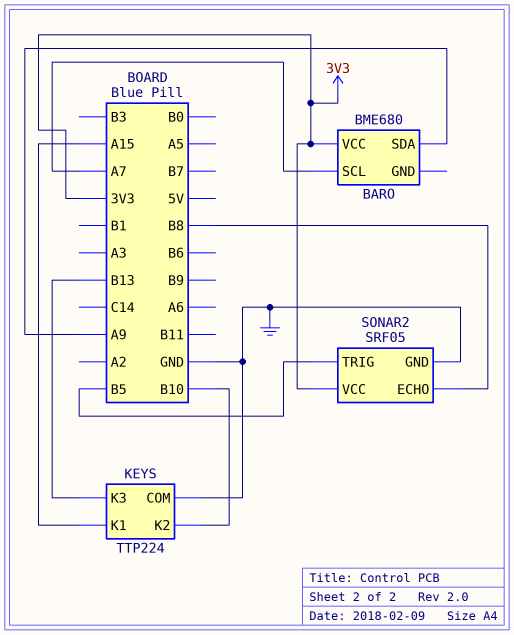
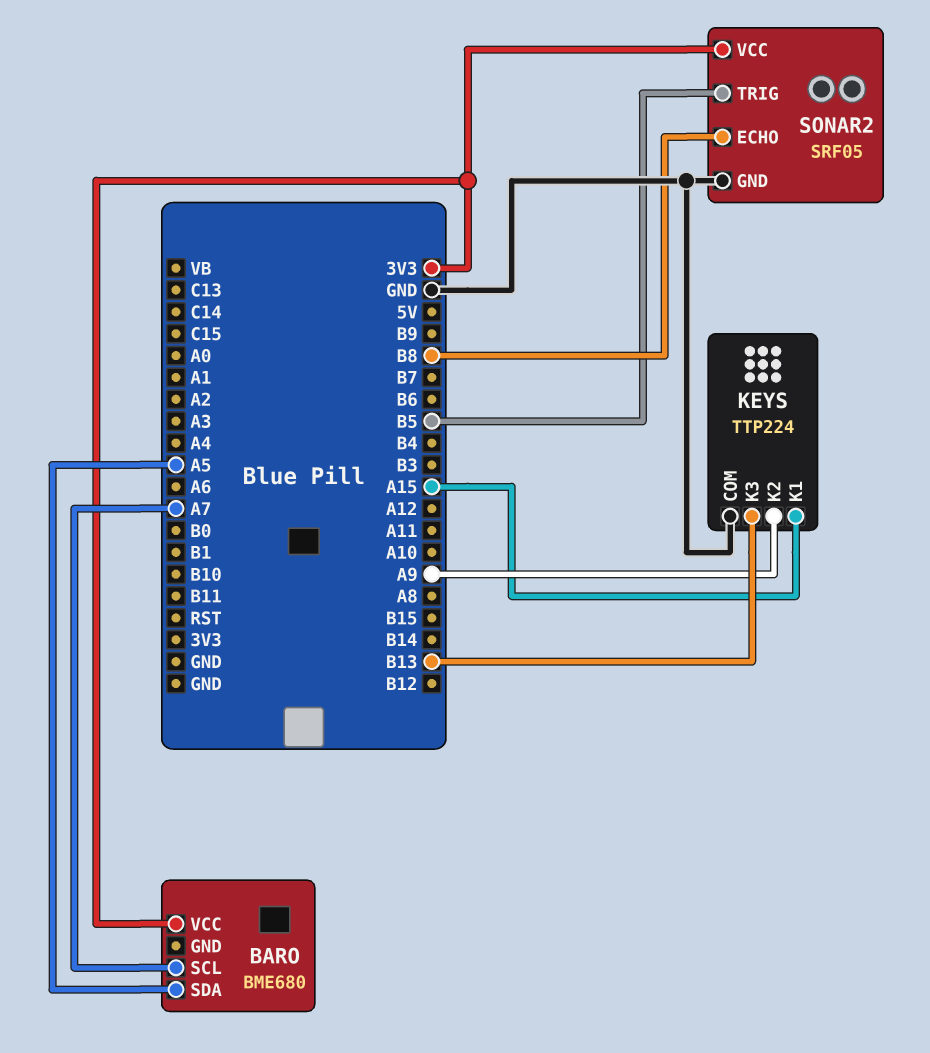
BARO pin SDA: A9 -> A5
KEYS pin K2: B10 -> A9

